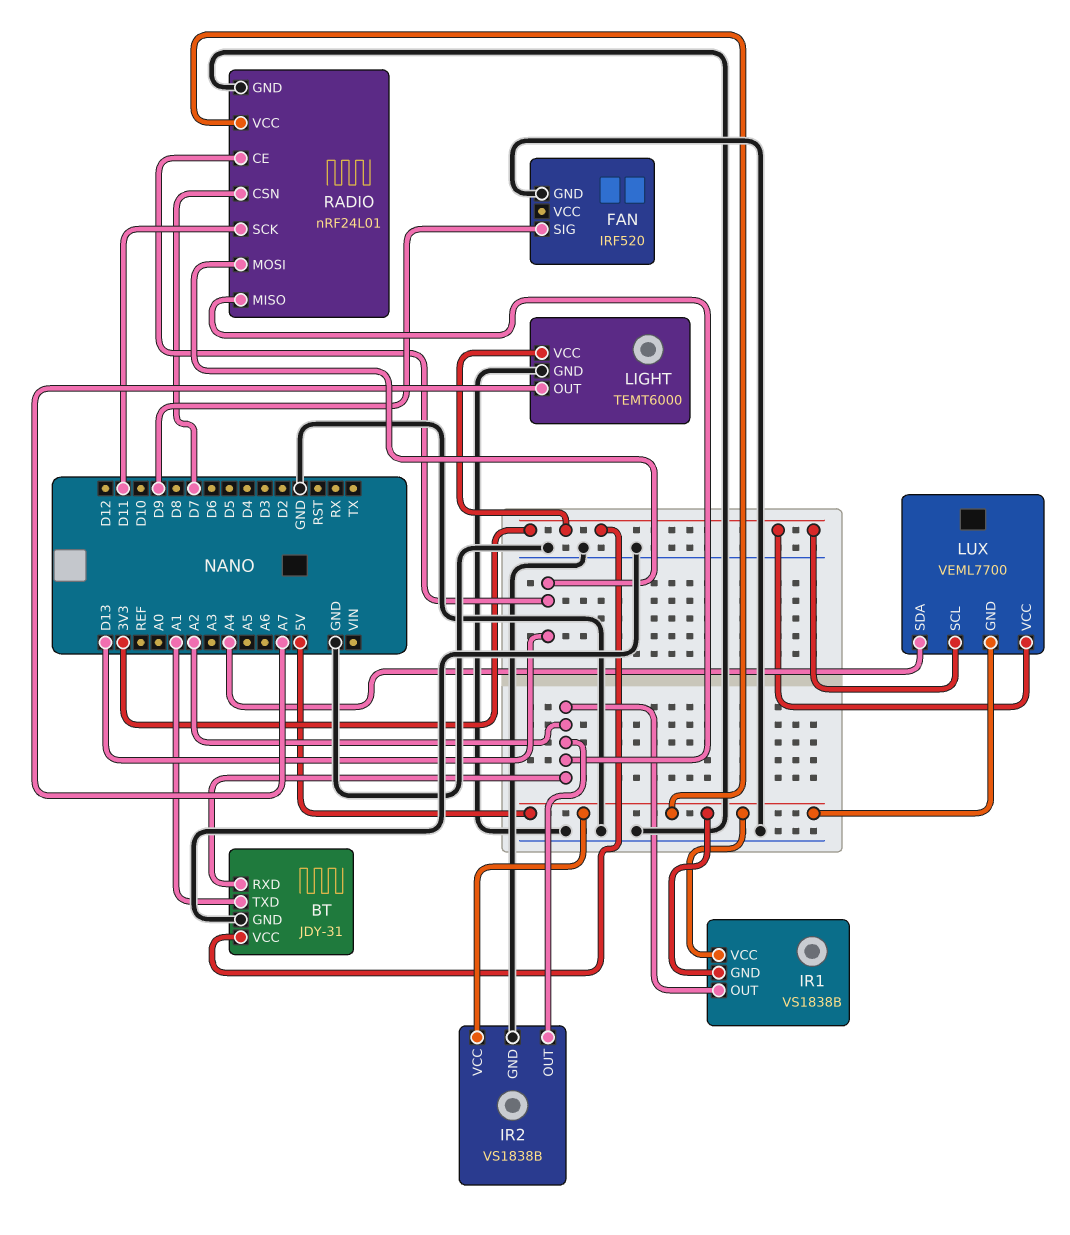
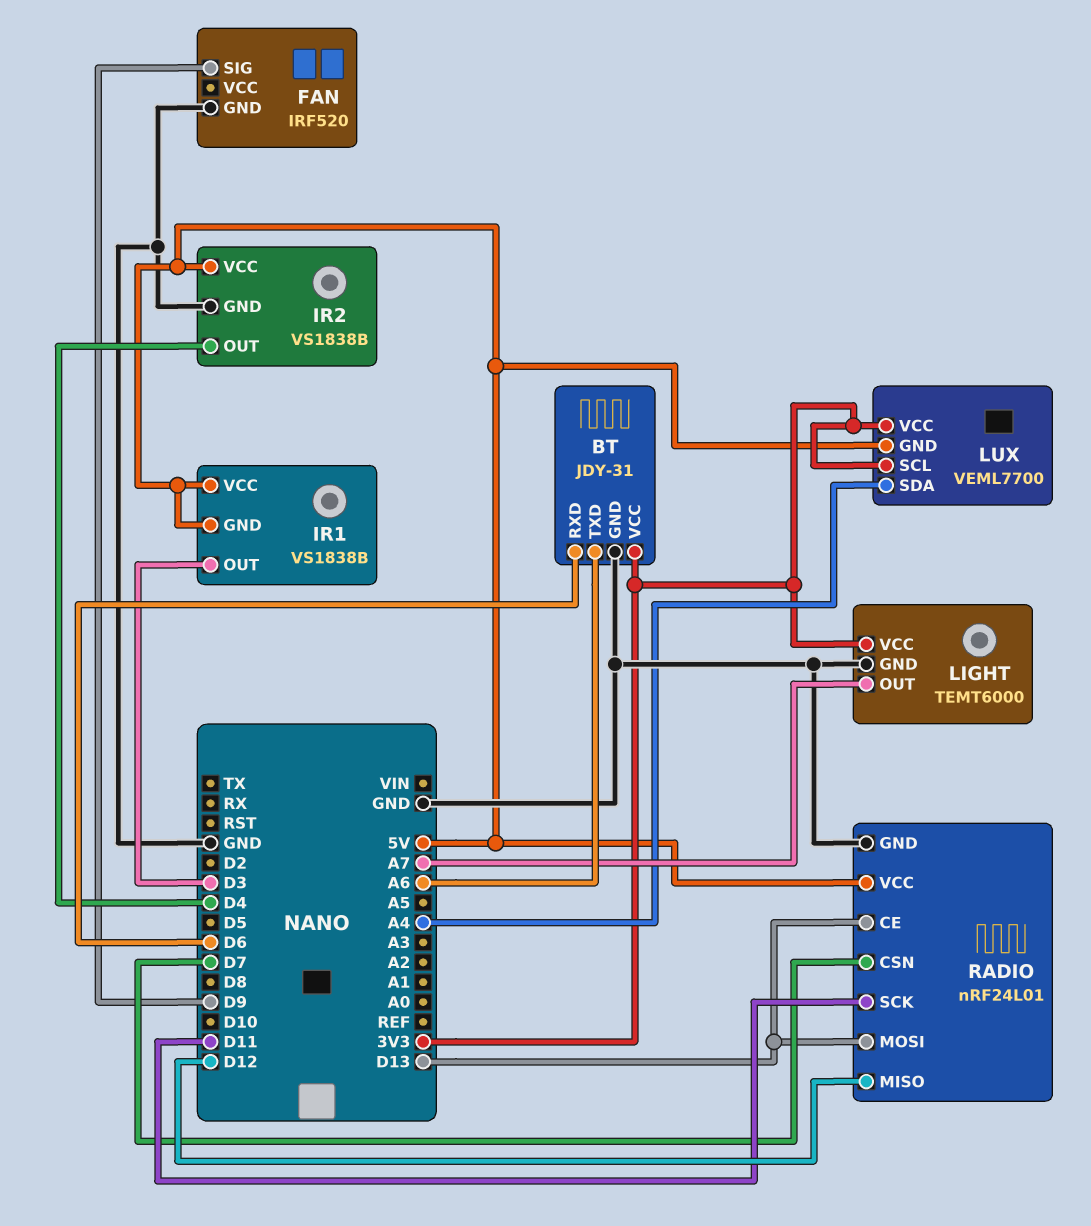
BT pin RXD: A2 -> D6
BT pin TXD: A1 -> A6
IR1 pin OUT: A2 -> D3
IR2 pin OUT: A2 -> D4
RADIO pin MISO: A2 -> D12

